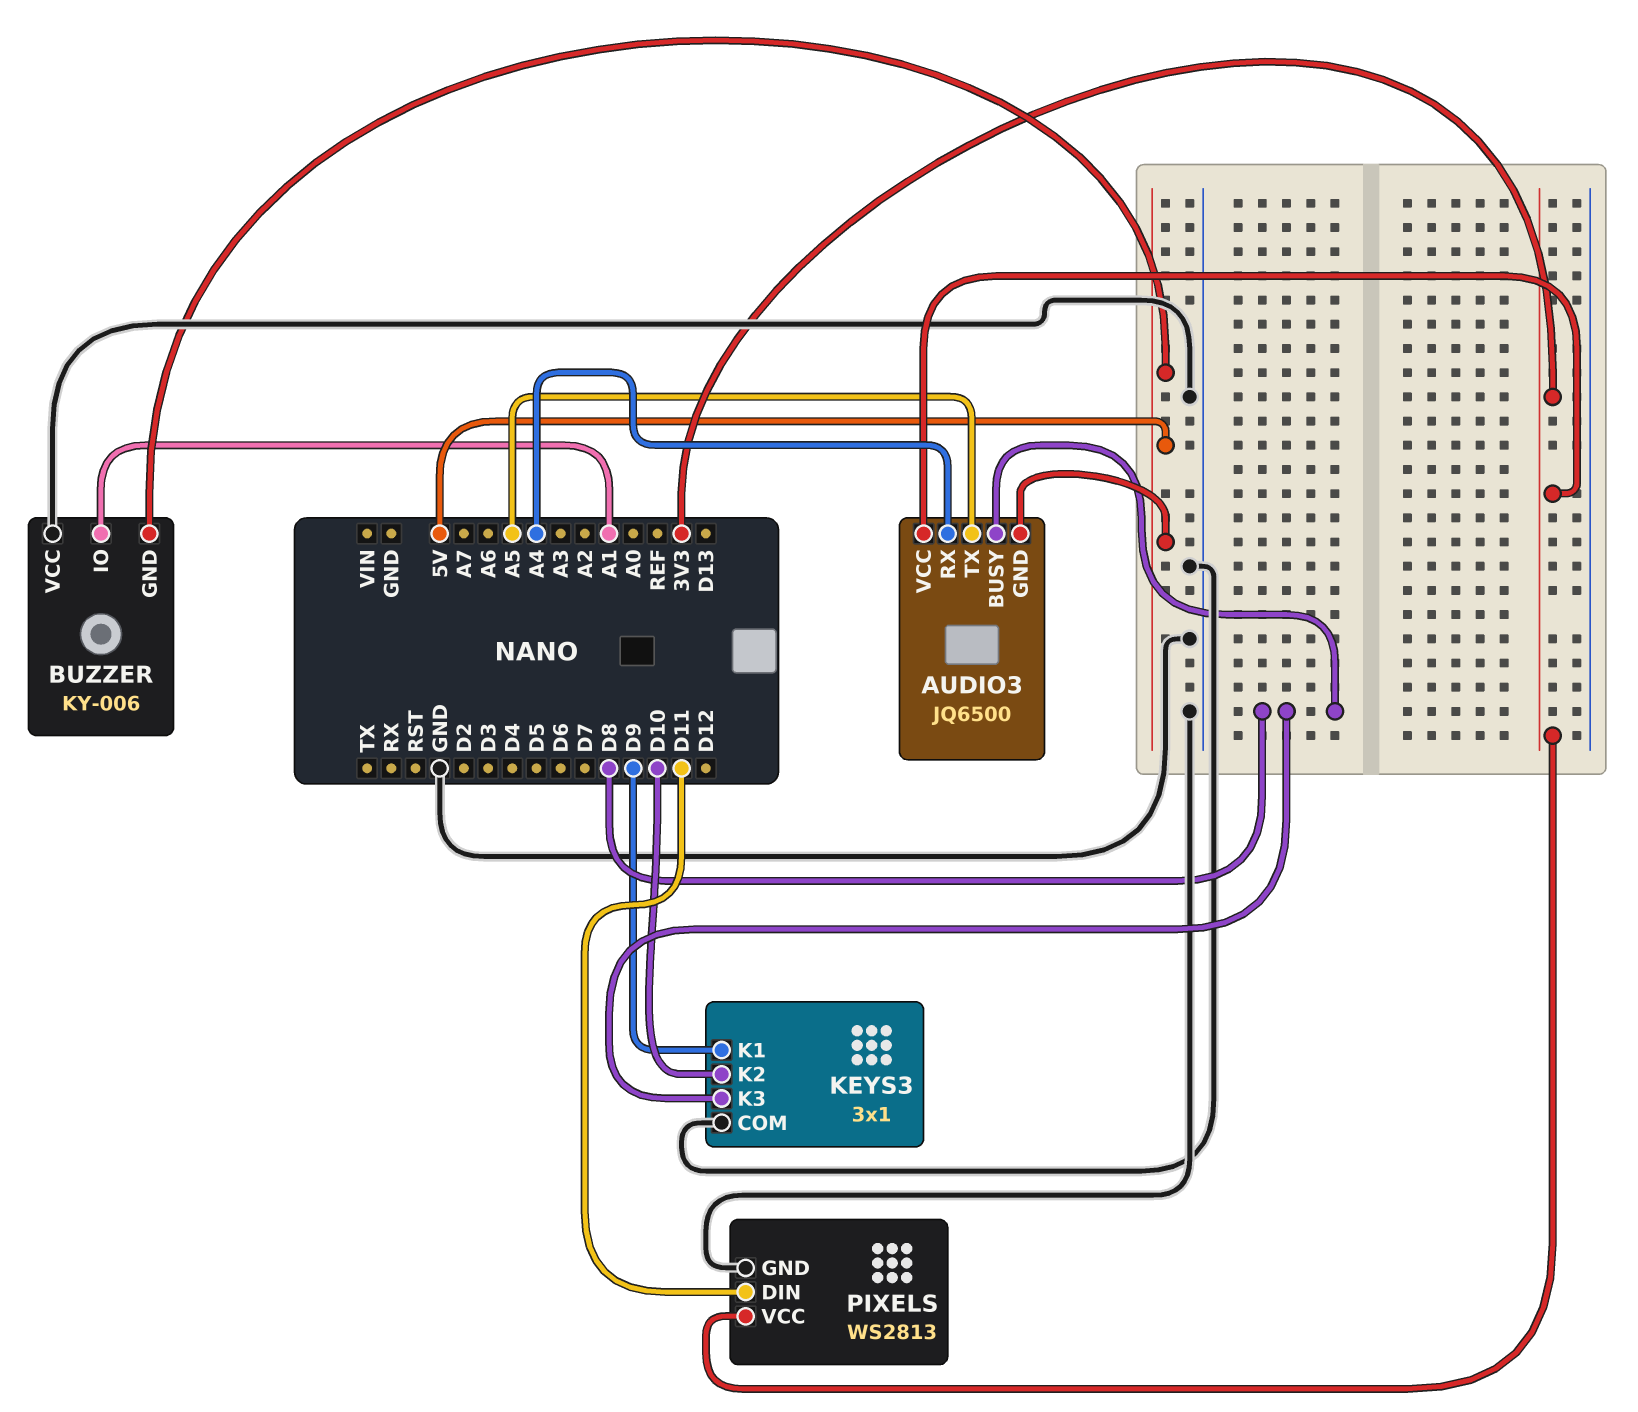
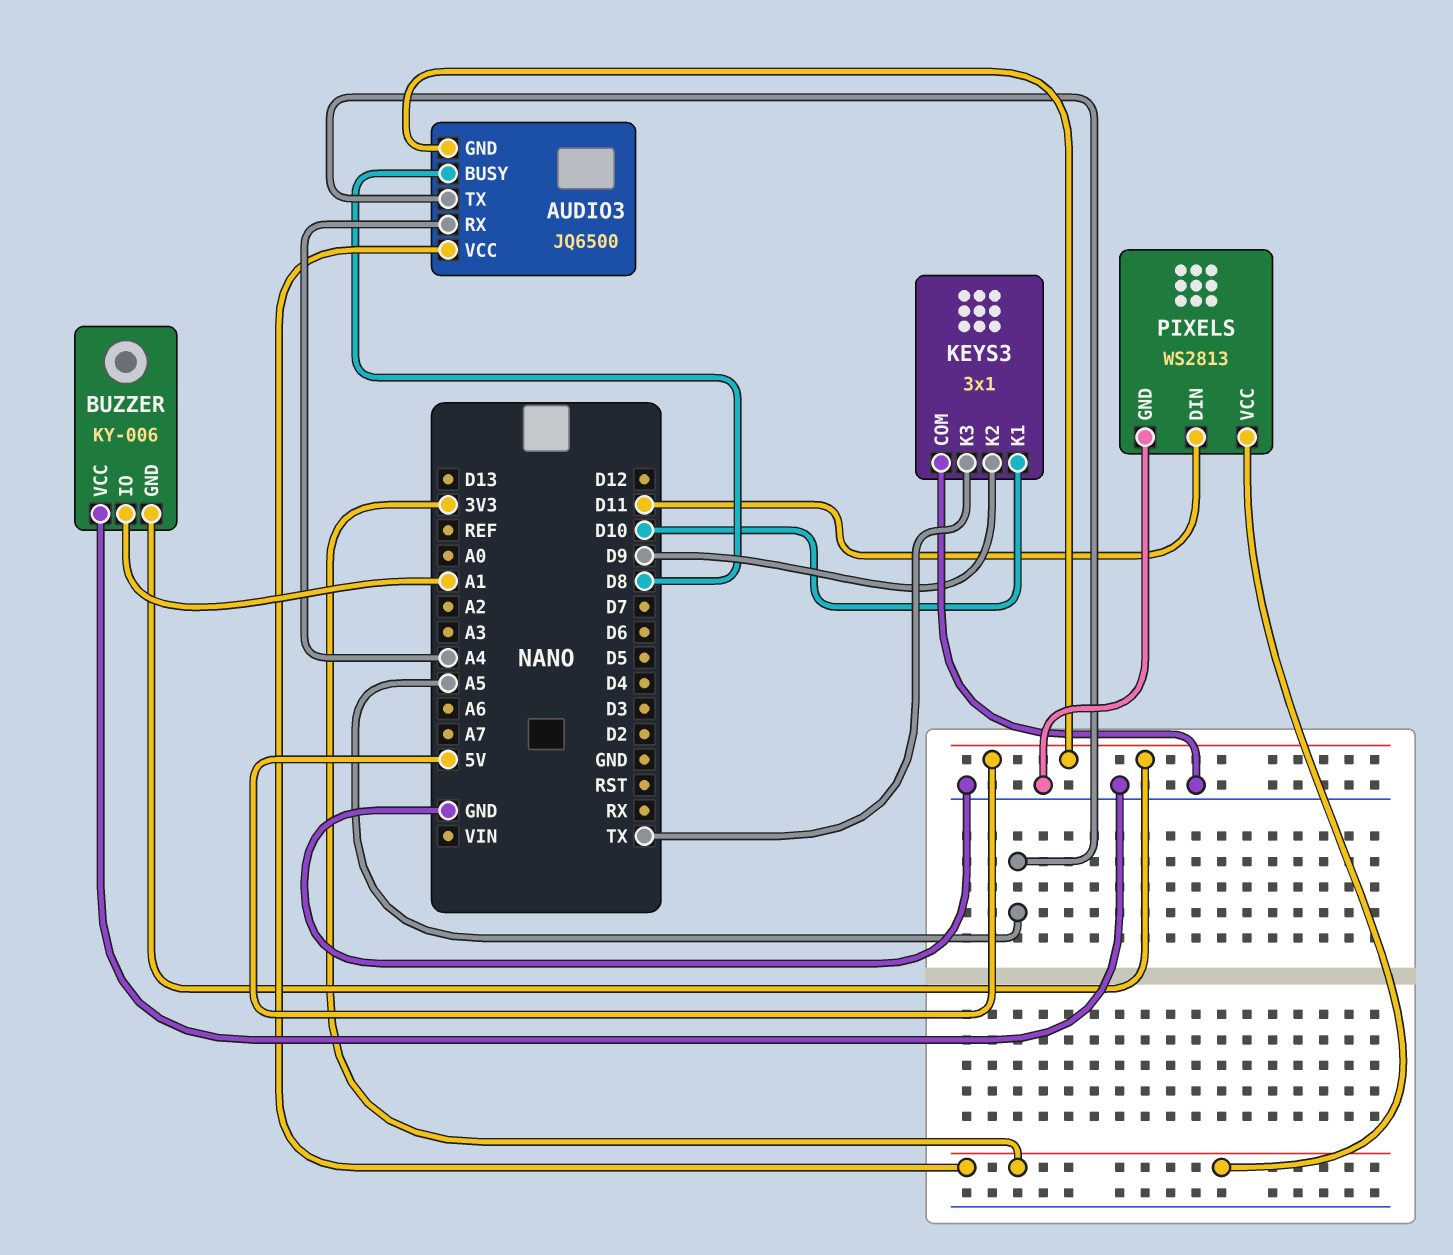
KEYS3 pin K1: D9 -> D10
KEYS3 pin K2: D10 -> D9
KEYS3 pin K3: D8 -> TX

